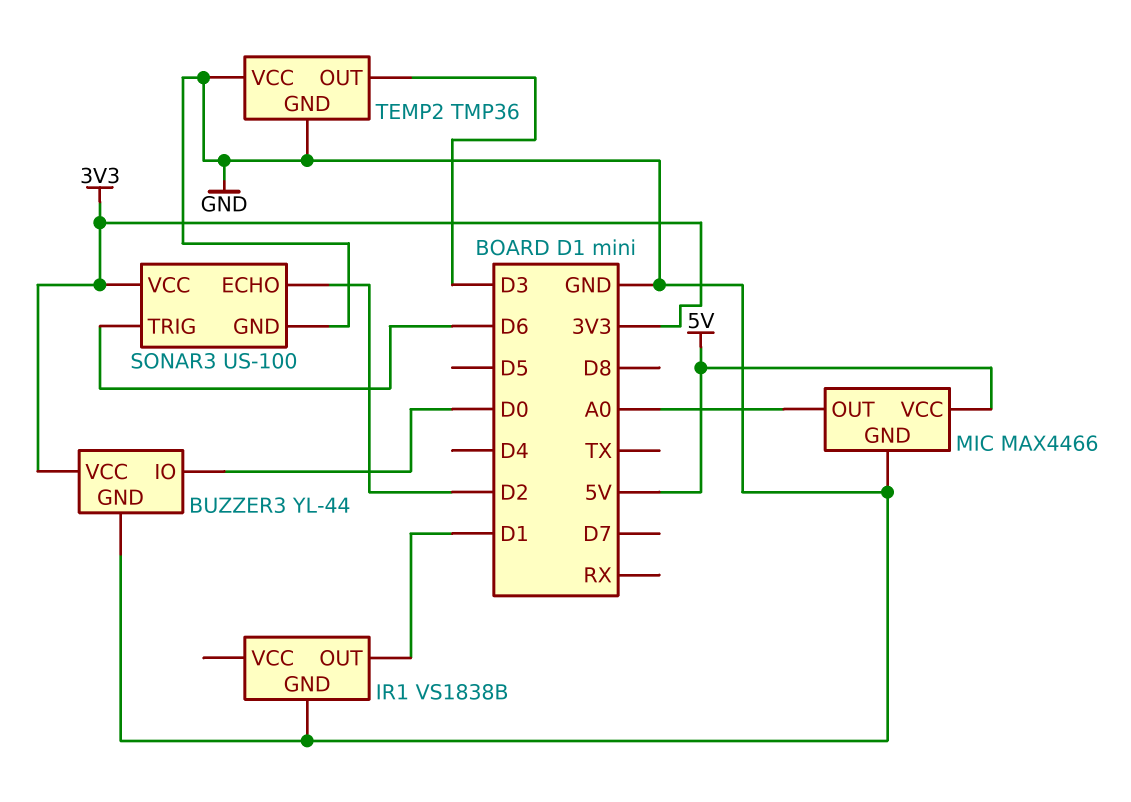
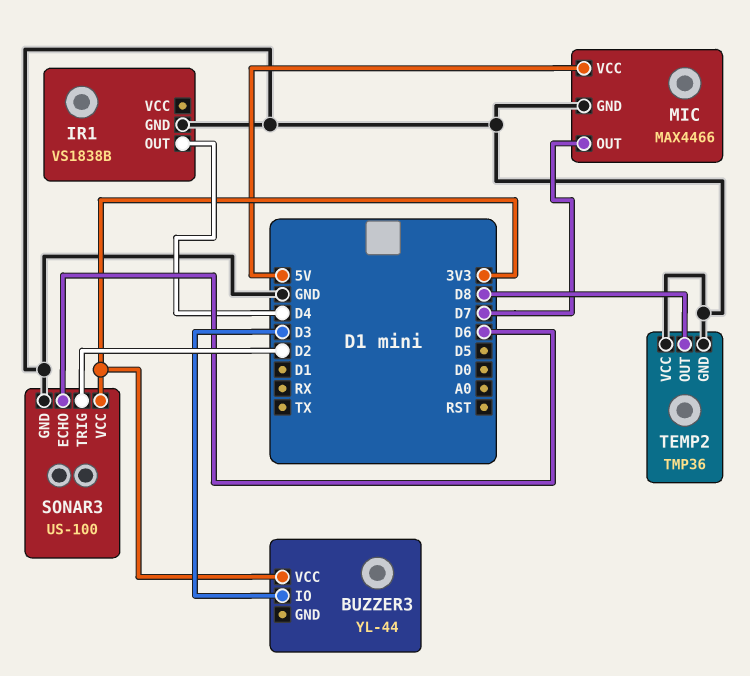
BUZZER3 pin GND: GND -> none
BUZZER3 pin IO: D0 -> D3
IR1 pin OUT: D1 -> D4
MIC pin OUT: A0 -> D7
SONAR3 pin ECHO: D2 -> D6
SONAR3 pin TRIG: D6 -> D2
TEMP2 pin OUT: D3 -> D8

